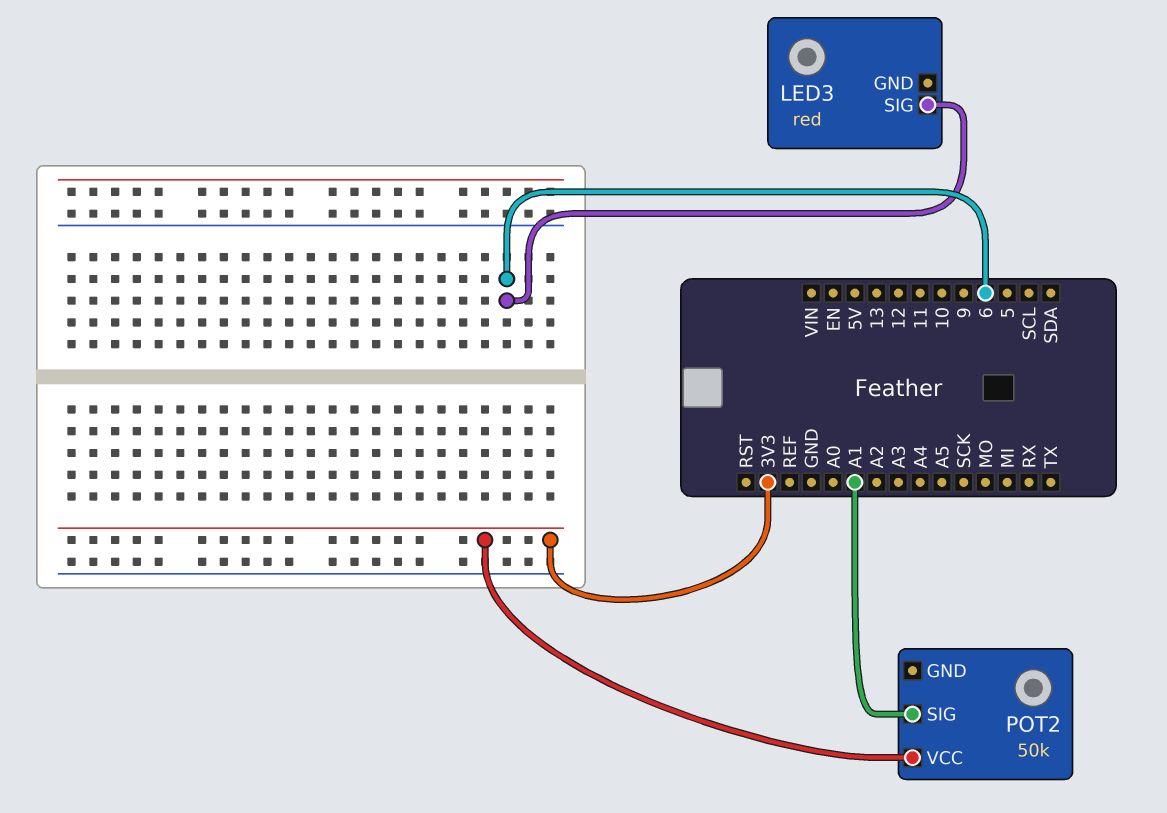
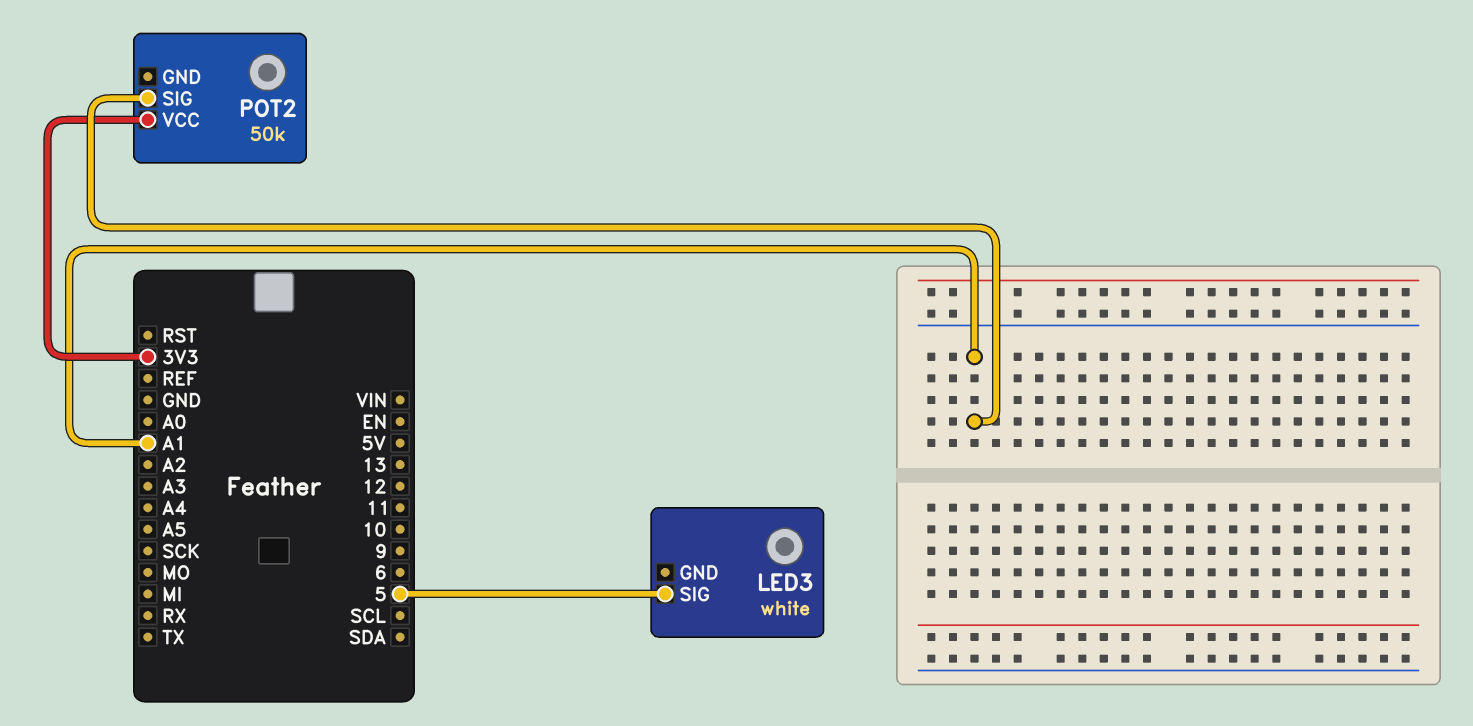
LED3: red -> white
LED3 pin SIG: 6 -> 5

